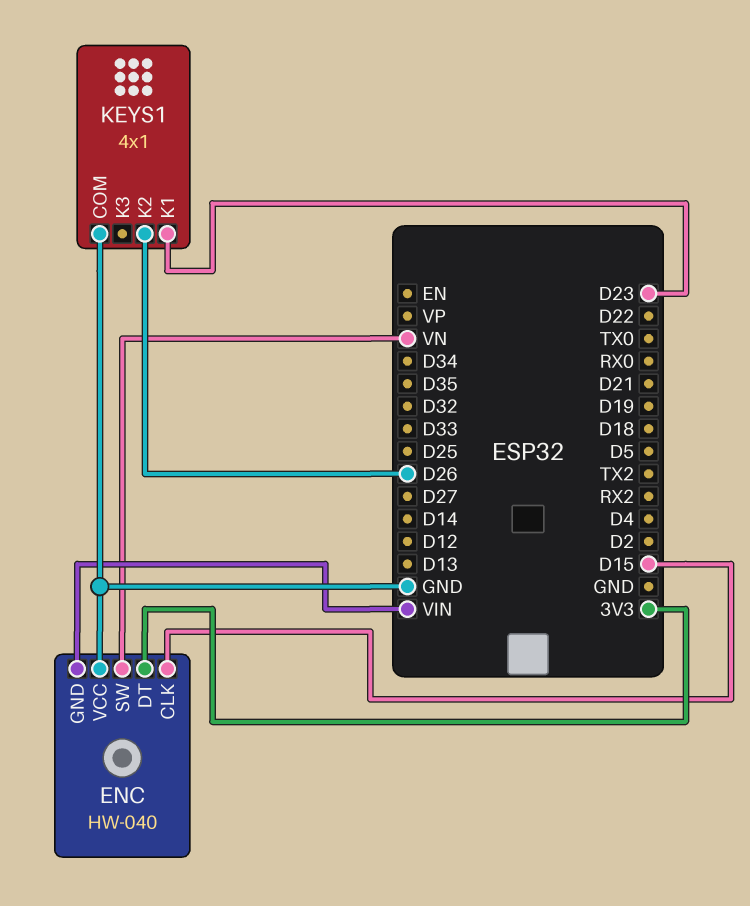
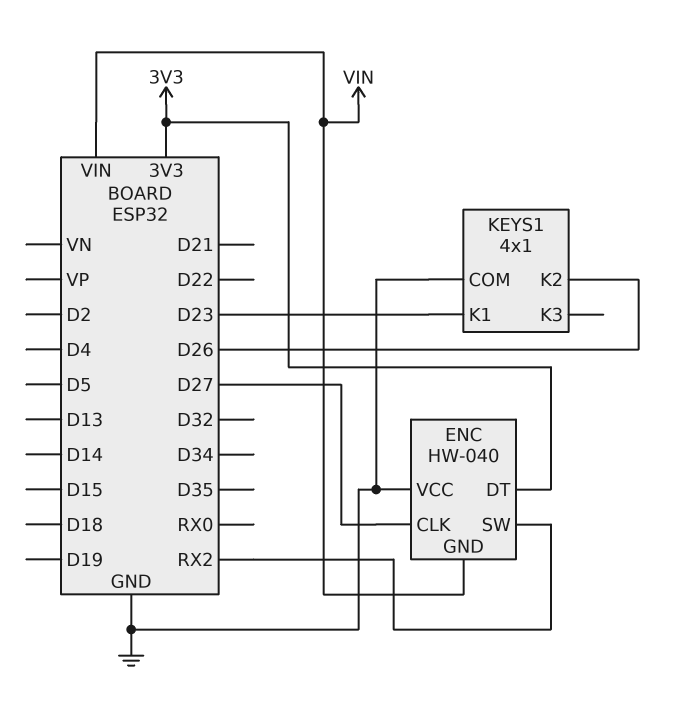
ENC pin CLK: D15 -> D27
ENC pin SW: VN -> RX2

